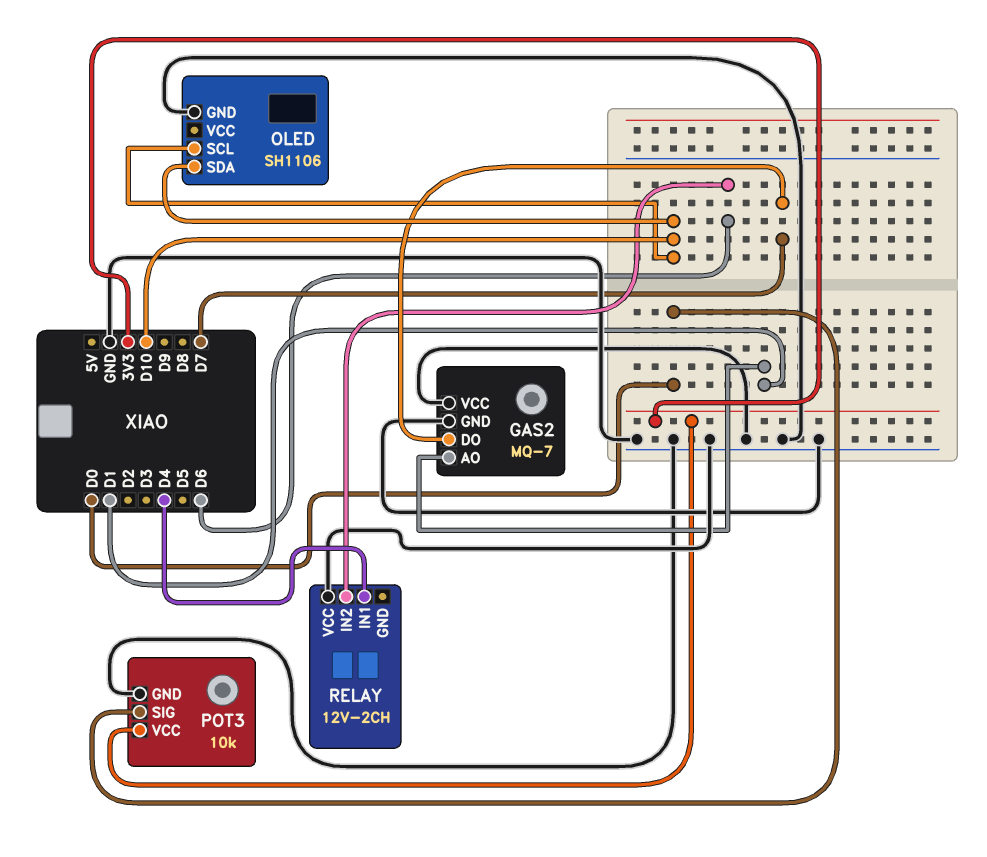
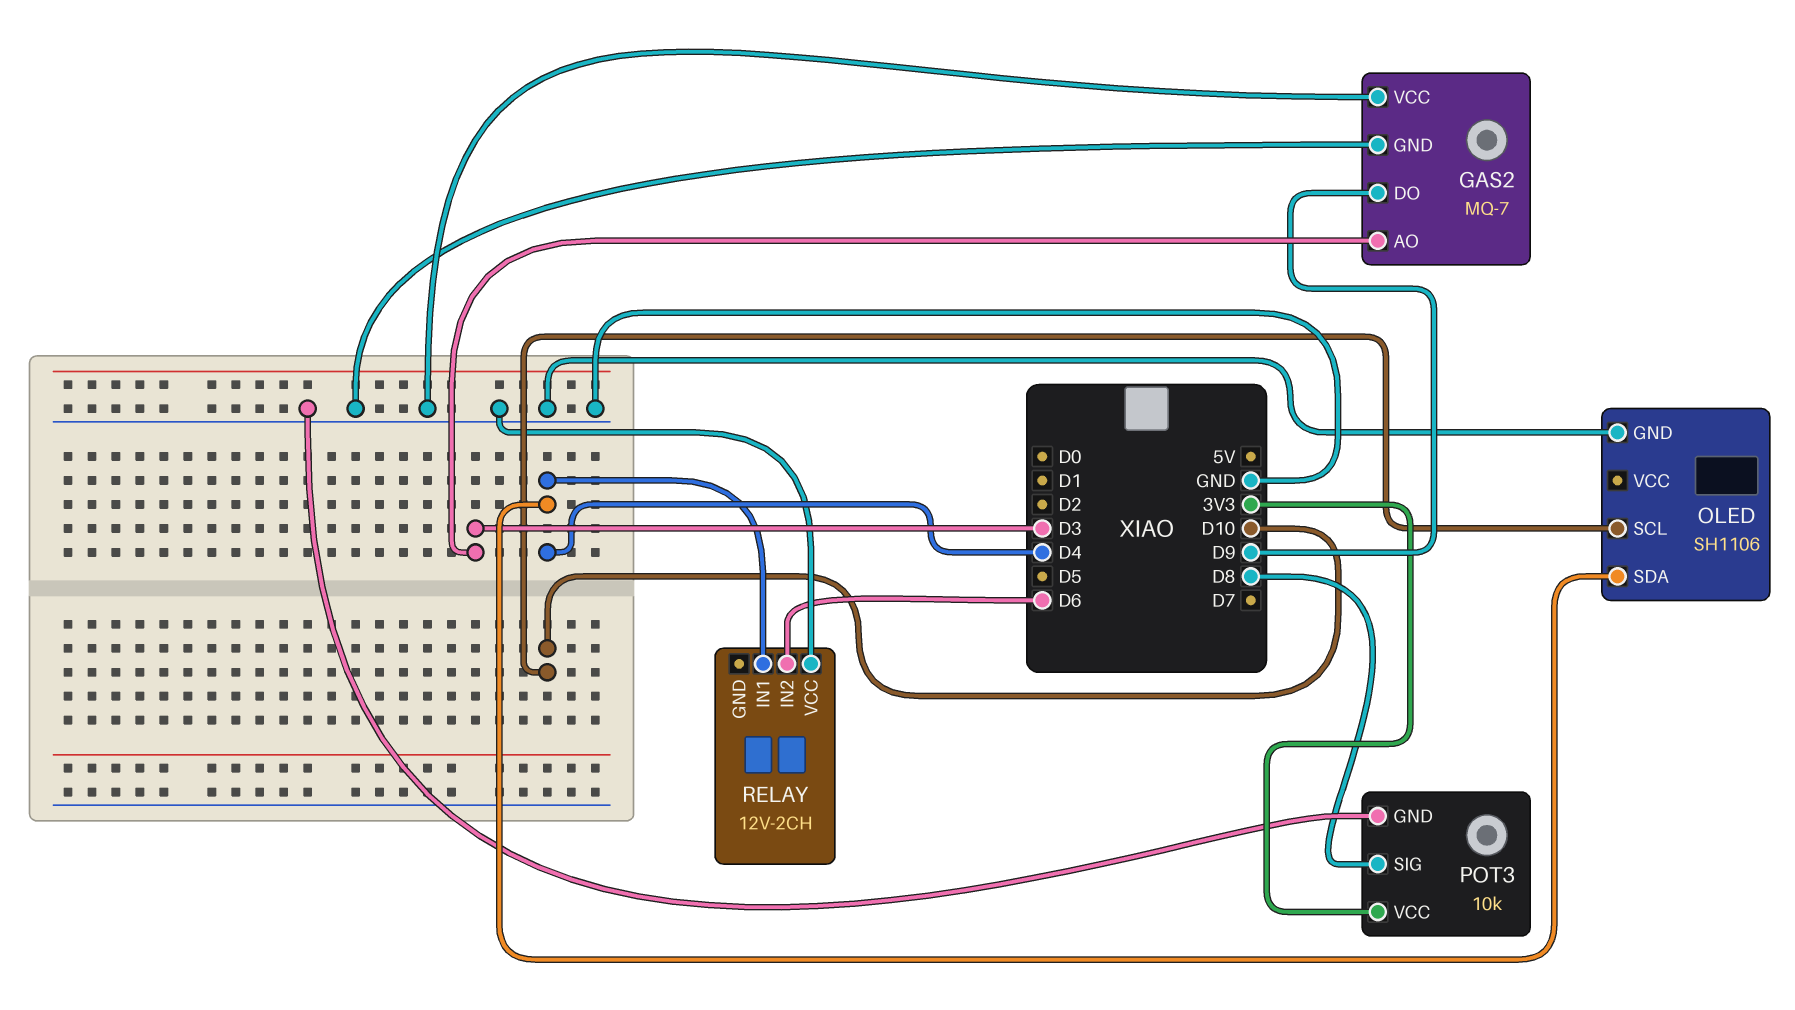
GAS2 pin AO: D1 -> D3
GAS2 pin DO: D7 -> D9
OLED pin SDA: D10 -> D4
POT3 pin SIG: D0 -> D8

